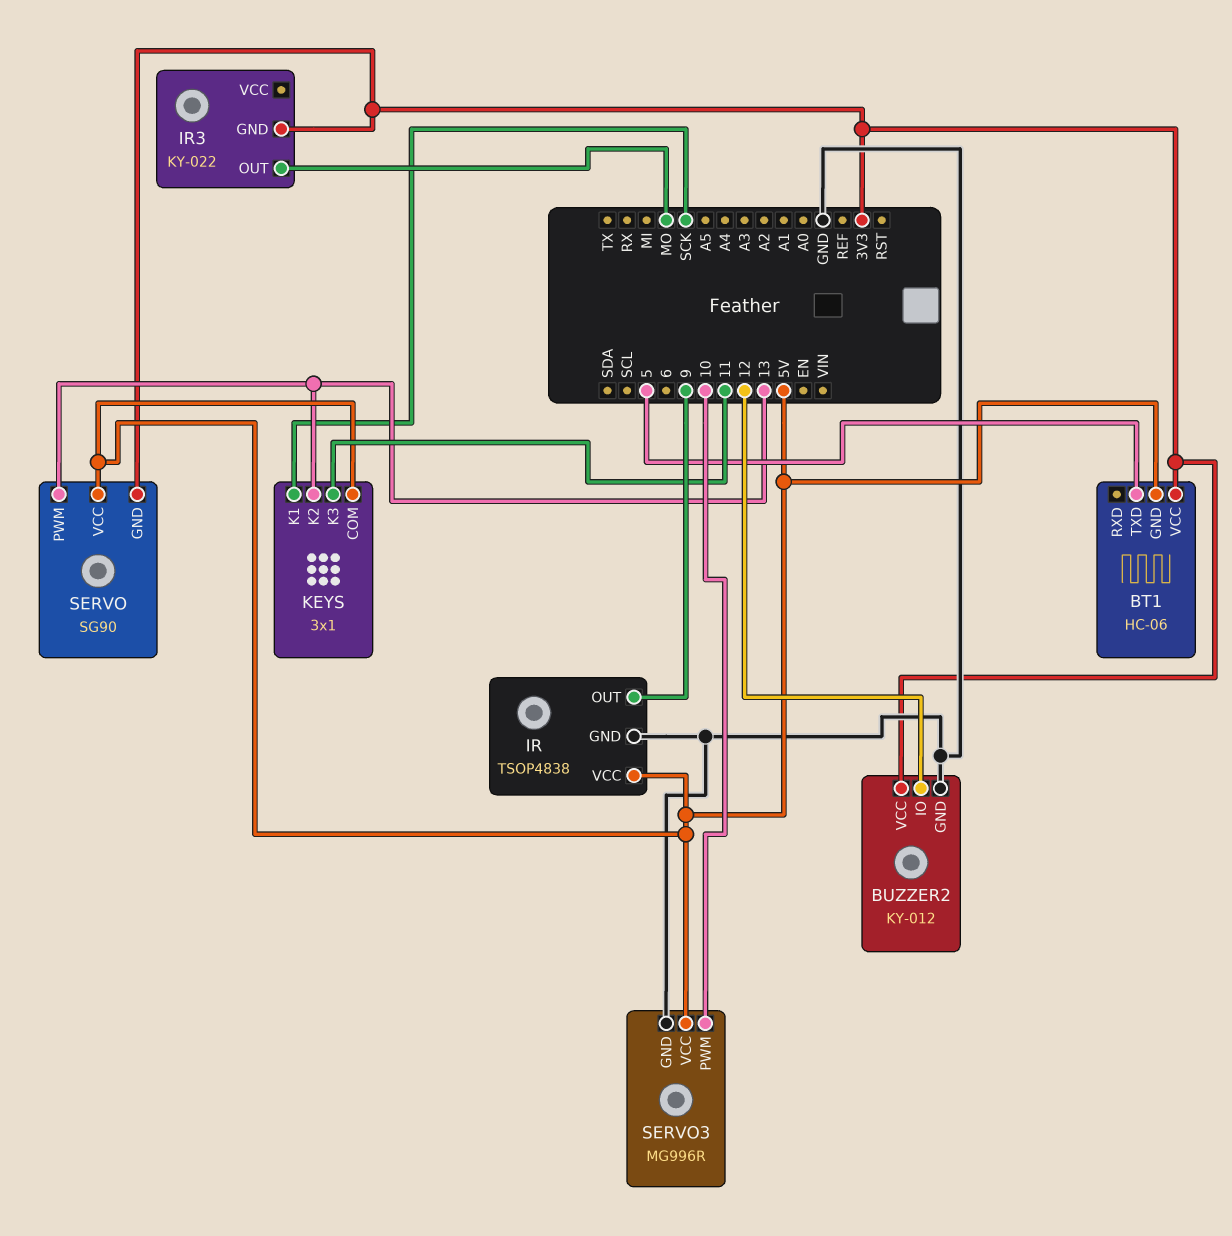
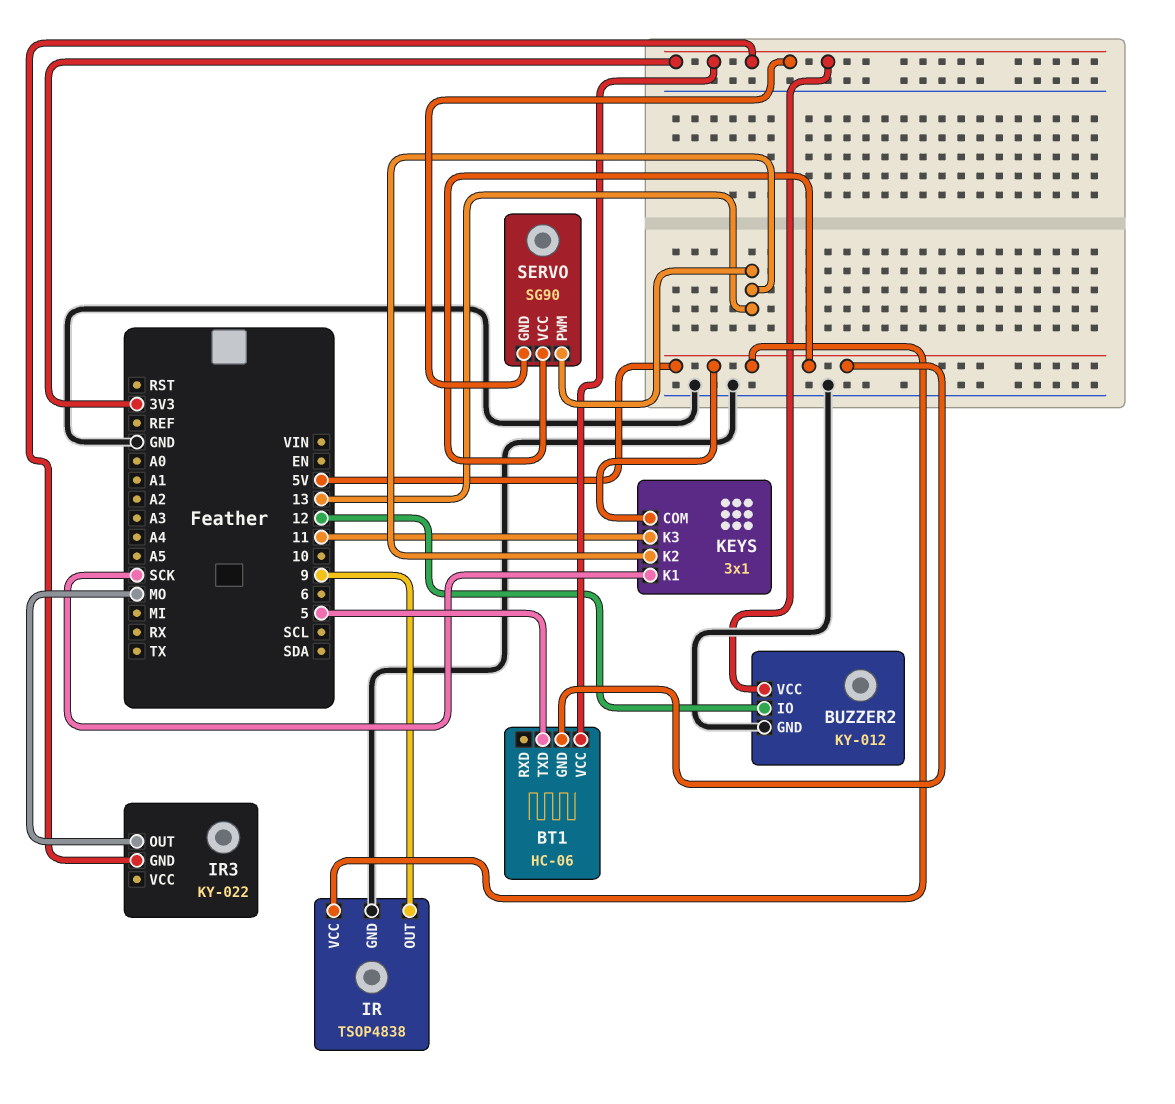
SERVO3: MG996R -> none
SERVO3 pin GND: GND -> none
SERVO3 pin PWM: 10 -> none
SERVO3 pin VCC: 5V -> none

